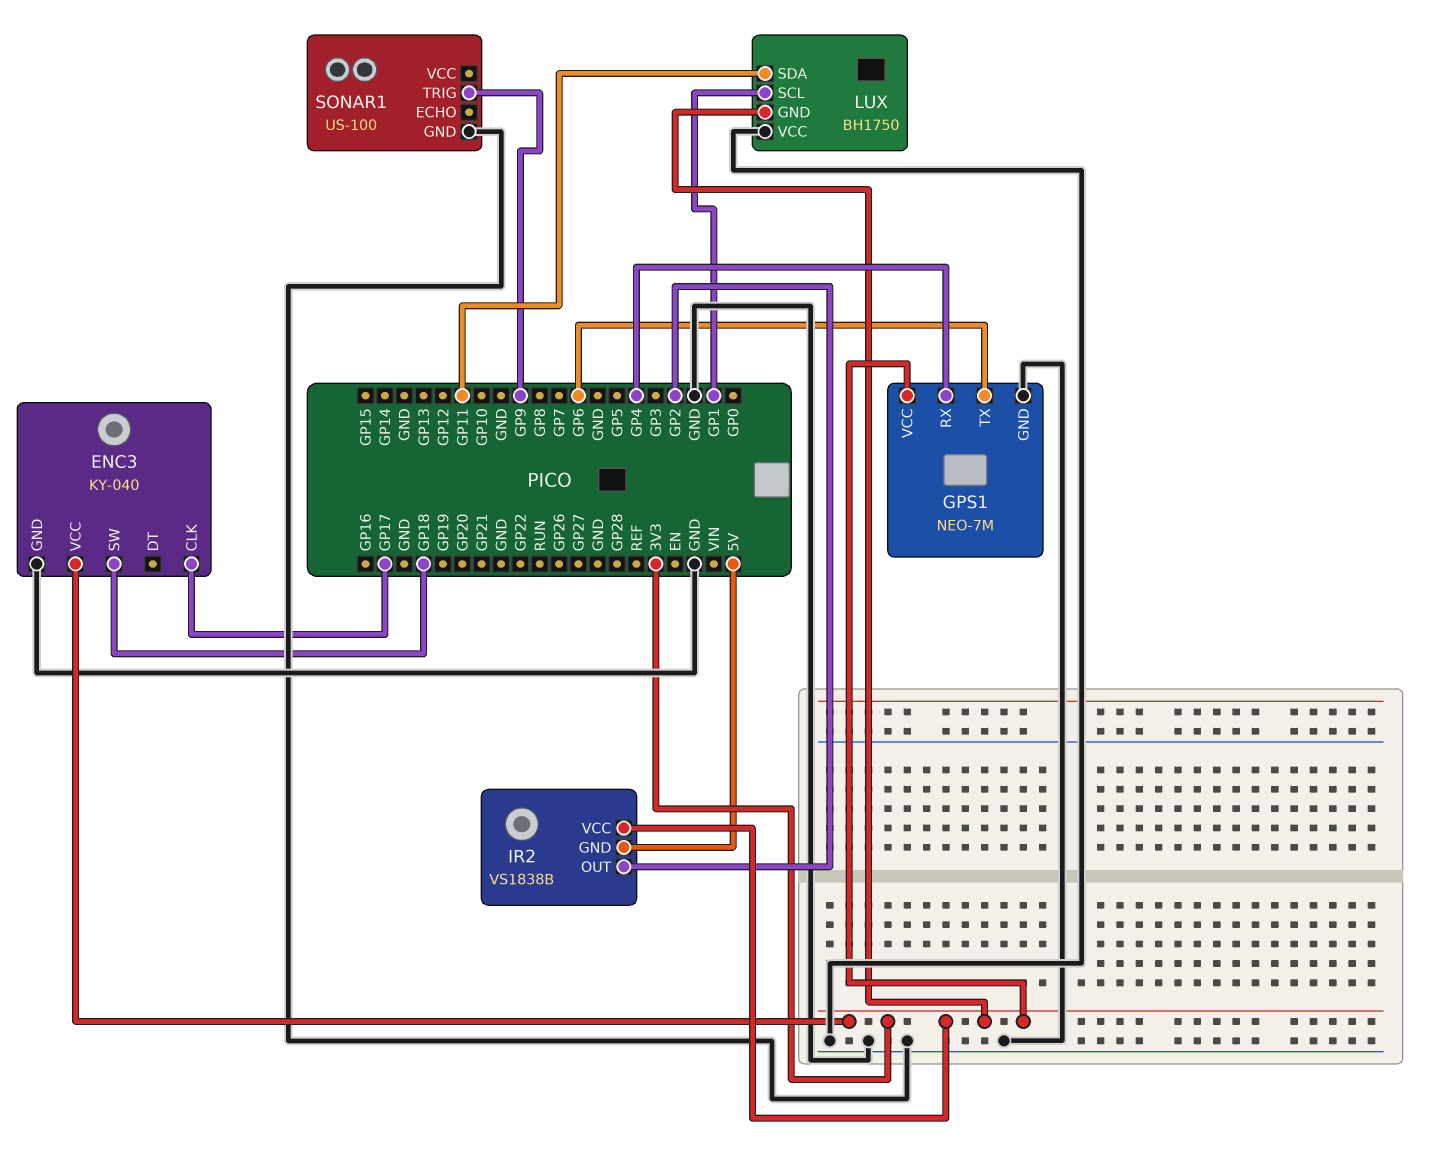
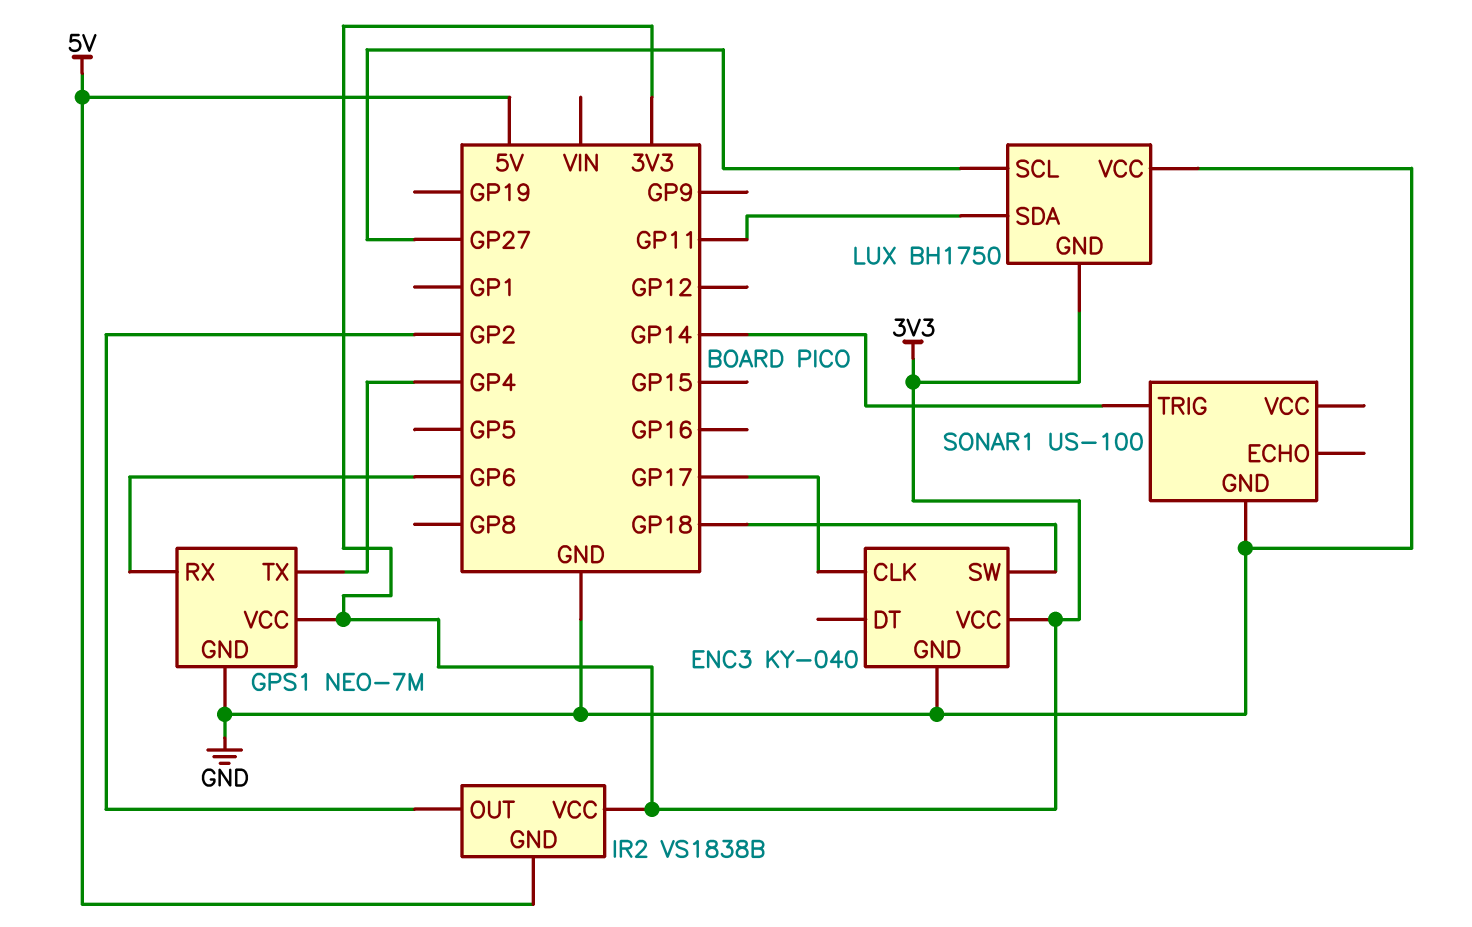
GPS1 pin RX: GP4 -> GP6
GPS1 pin TX: GP6 -> GP4
LUX pin SCL: GP1 -> GP27
SONAR1 pin TRIG: GP9 -> GP14

